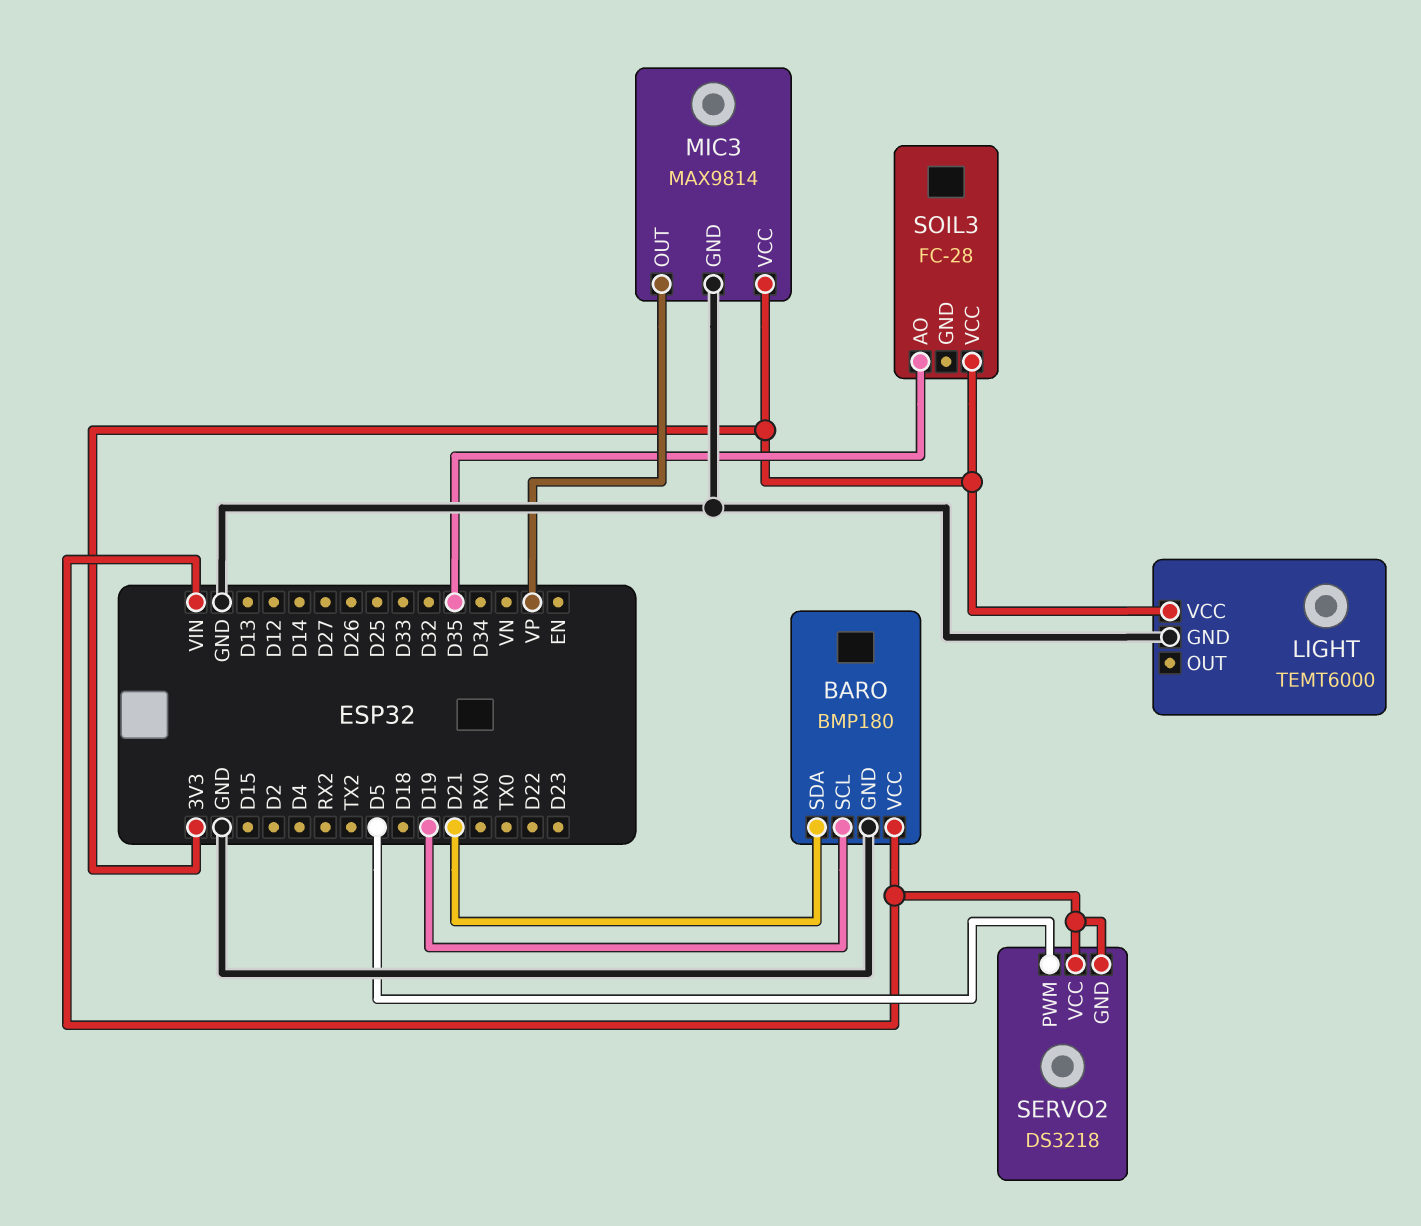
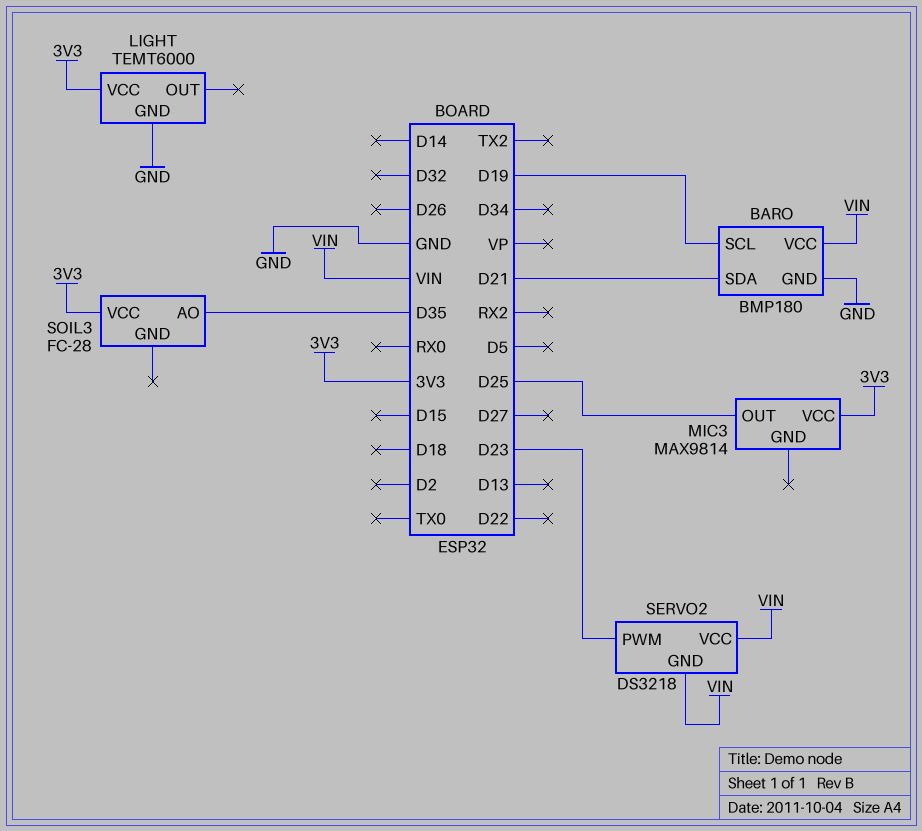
MIC3 pin GND: GND -> none
MIC3 pin OUT: VP -> D25
SERVO2 pin PWM: D5 -> D23

